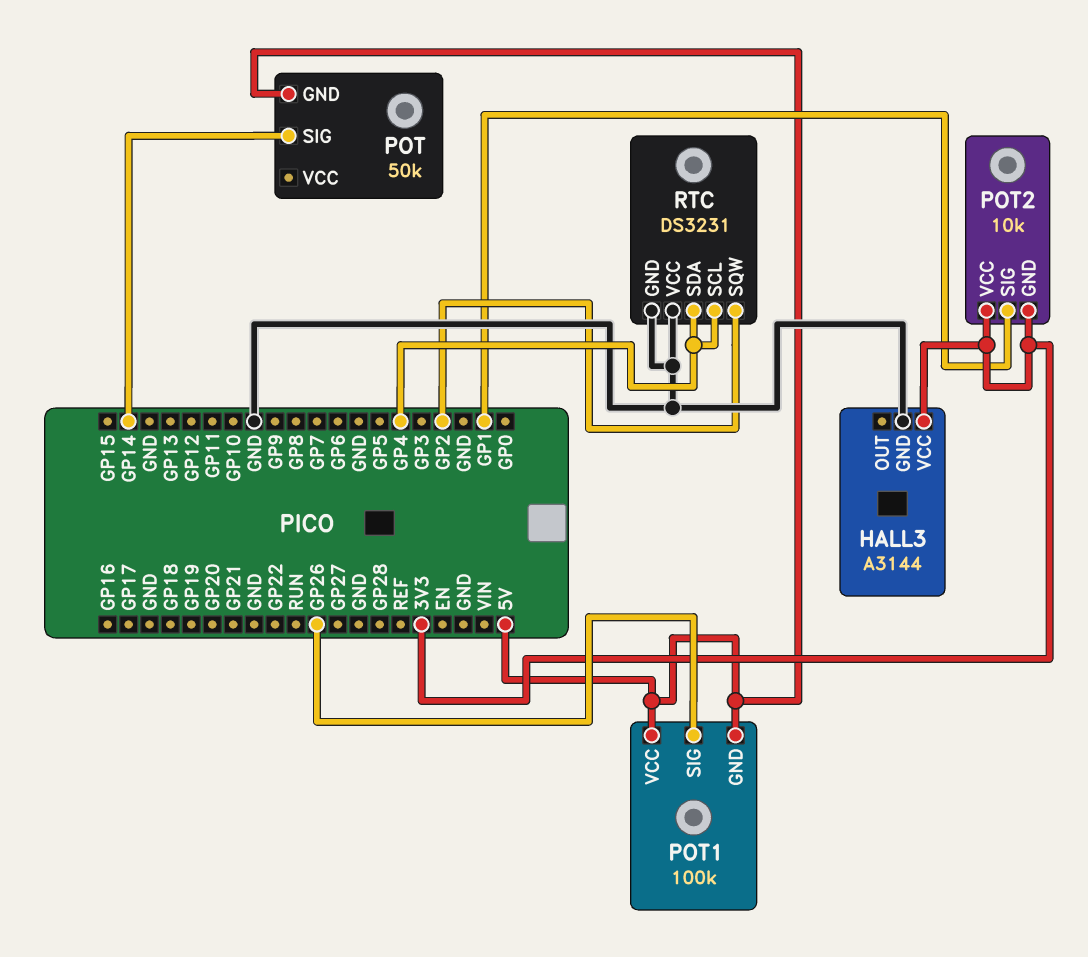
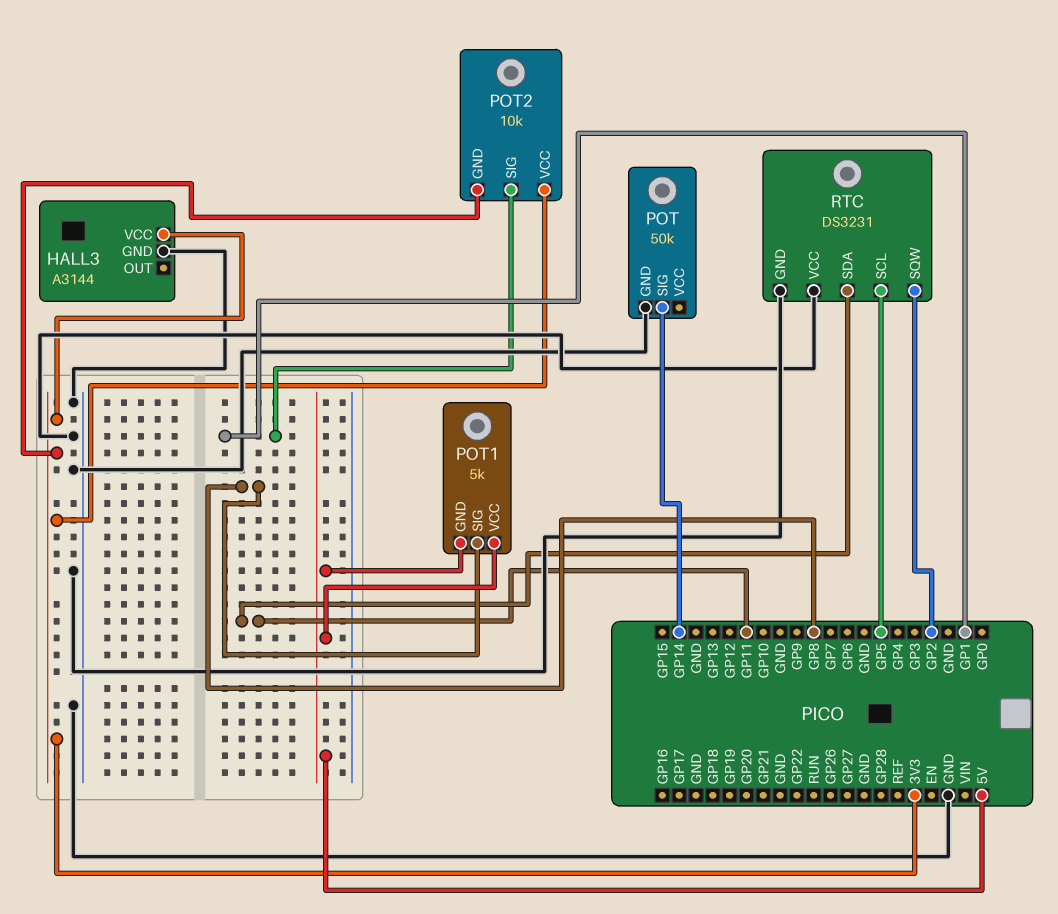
POT pin GND: 5V -> GND
POT1: 100k -> 5k
POT1 pin SIG: GP26 -> GP8
RTC pin SCL: GP4 -> GP5
RTC pin SDA: GP4 -> GP11

